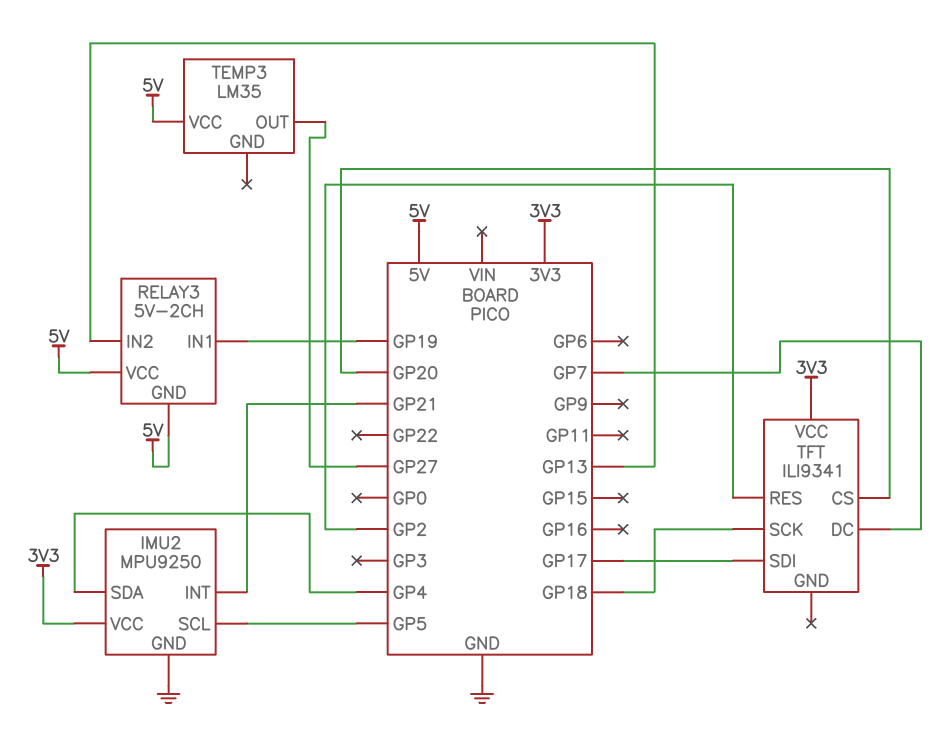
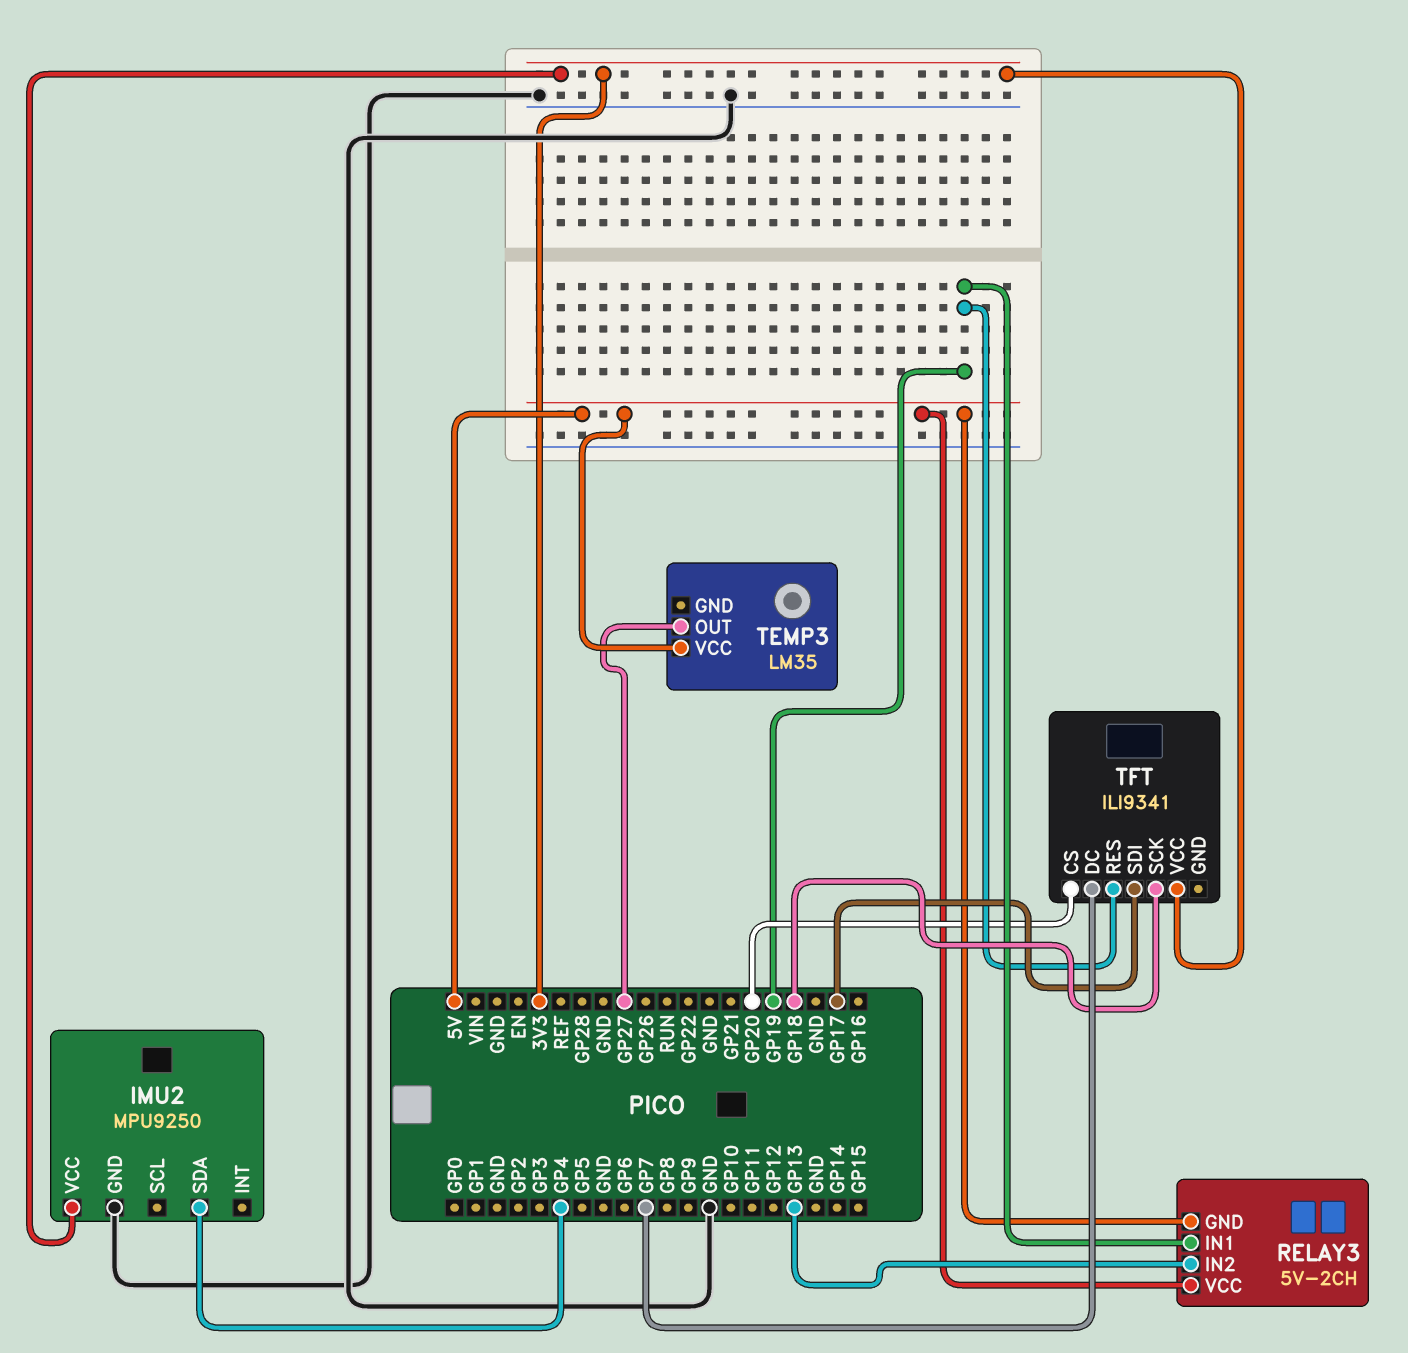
IMU2 pin INT: GP21 -> none
IMU2 pin SCL: GP5 -> none
TFT pin RES: GP2 -> GP19

